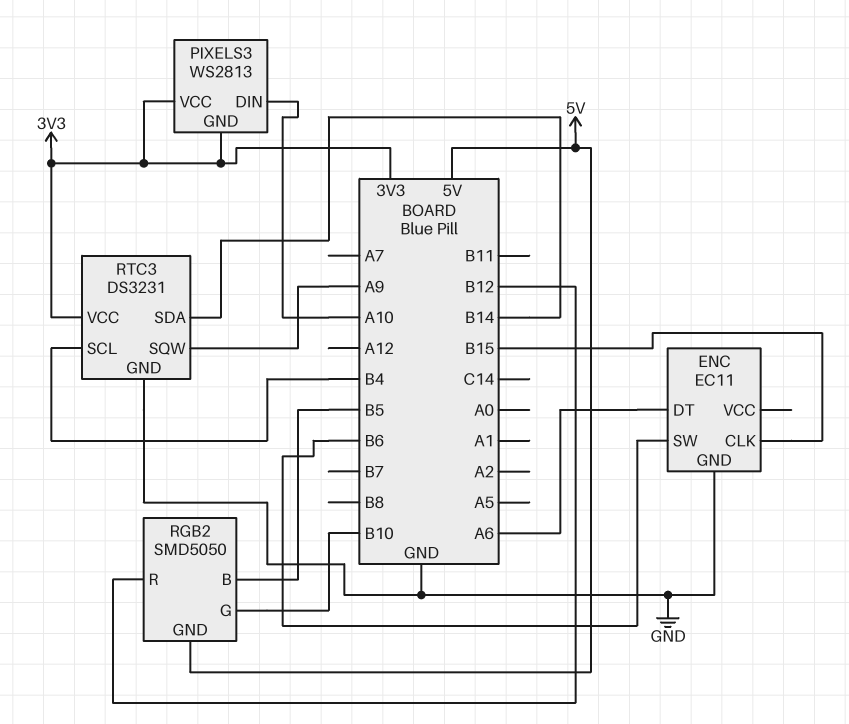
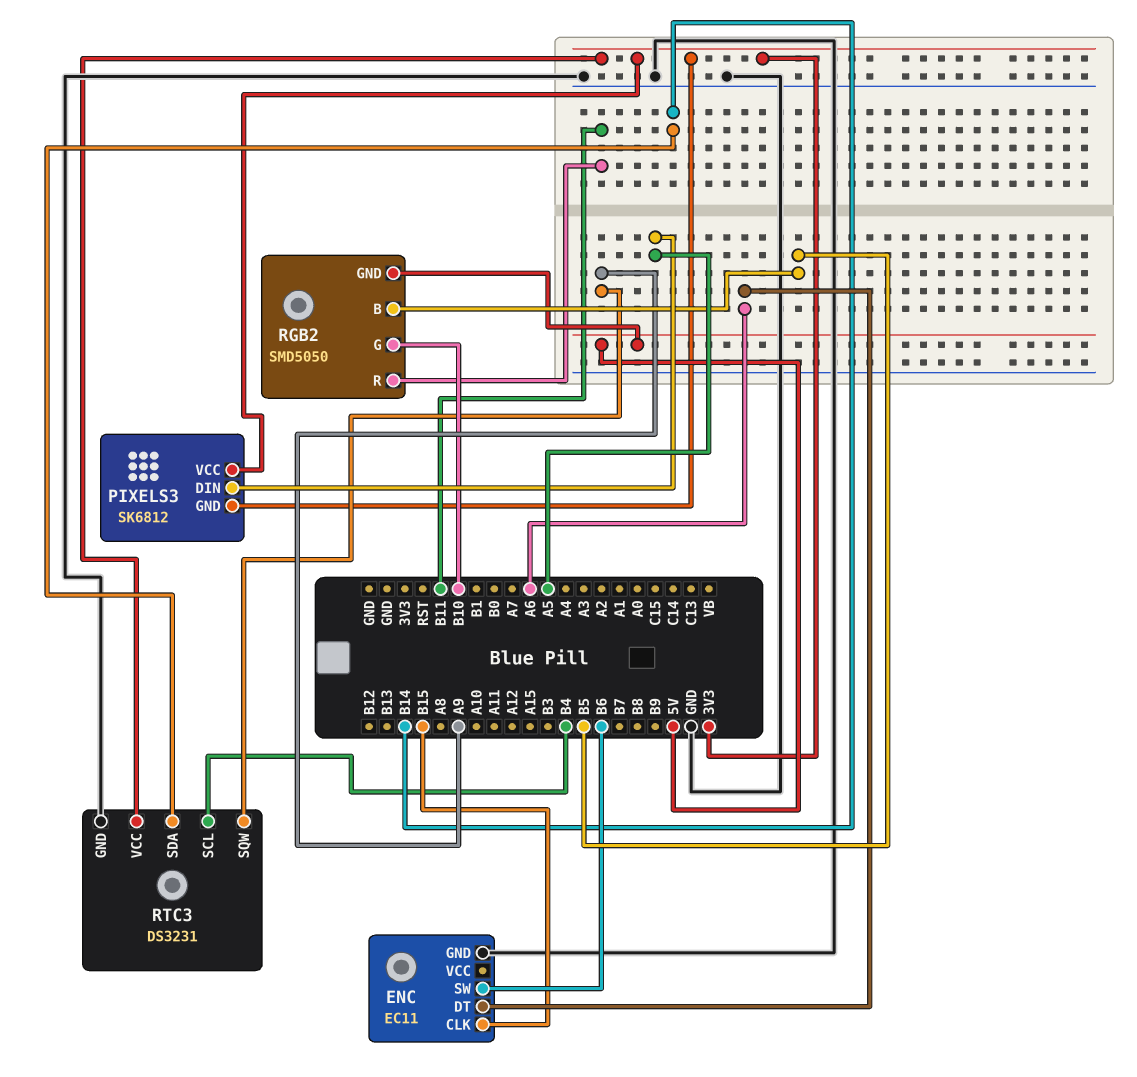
PIXELS3: WS2813 -> SK6812
PIXELS3 pin DIN: A10 -> A5
RGB2 pin R: B12 -> B11

